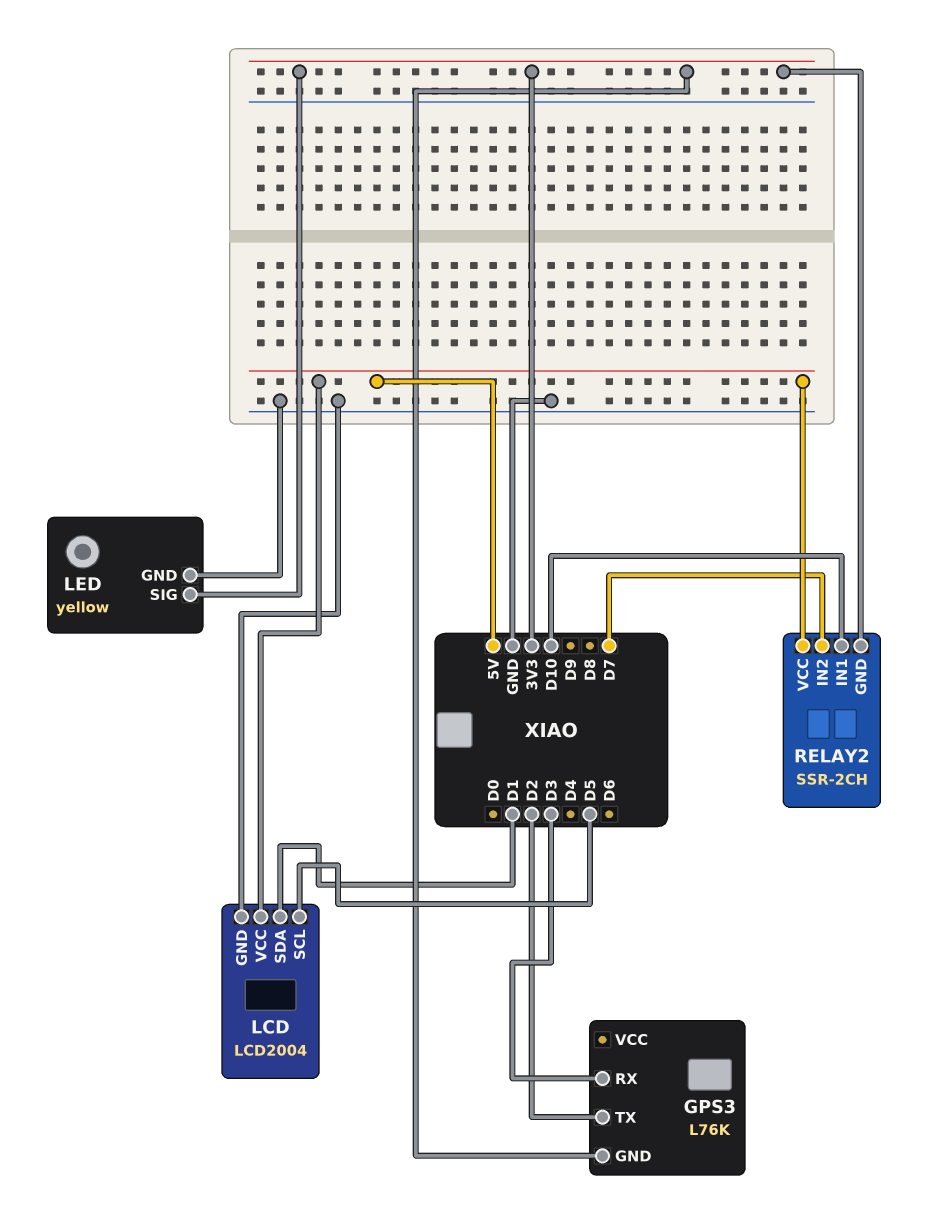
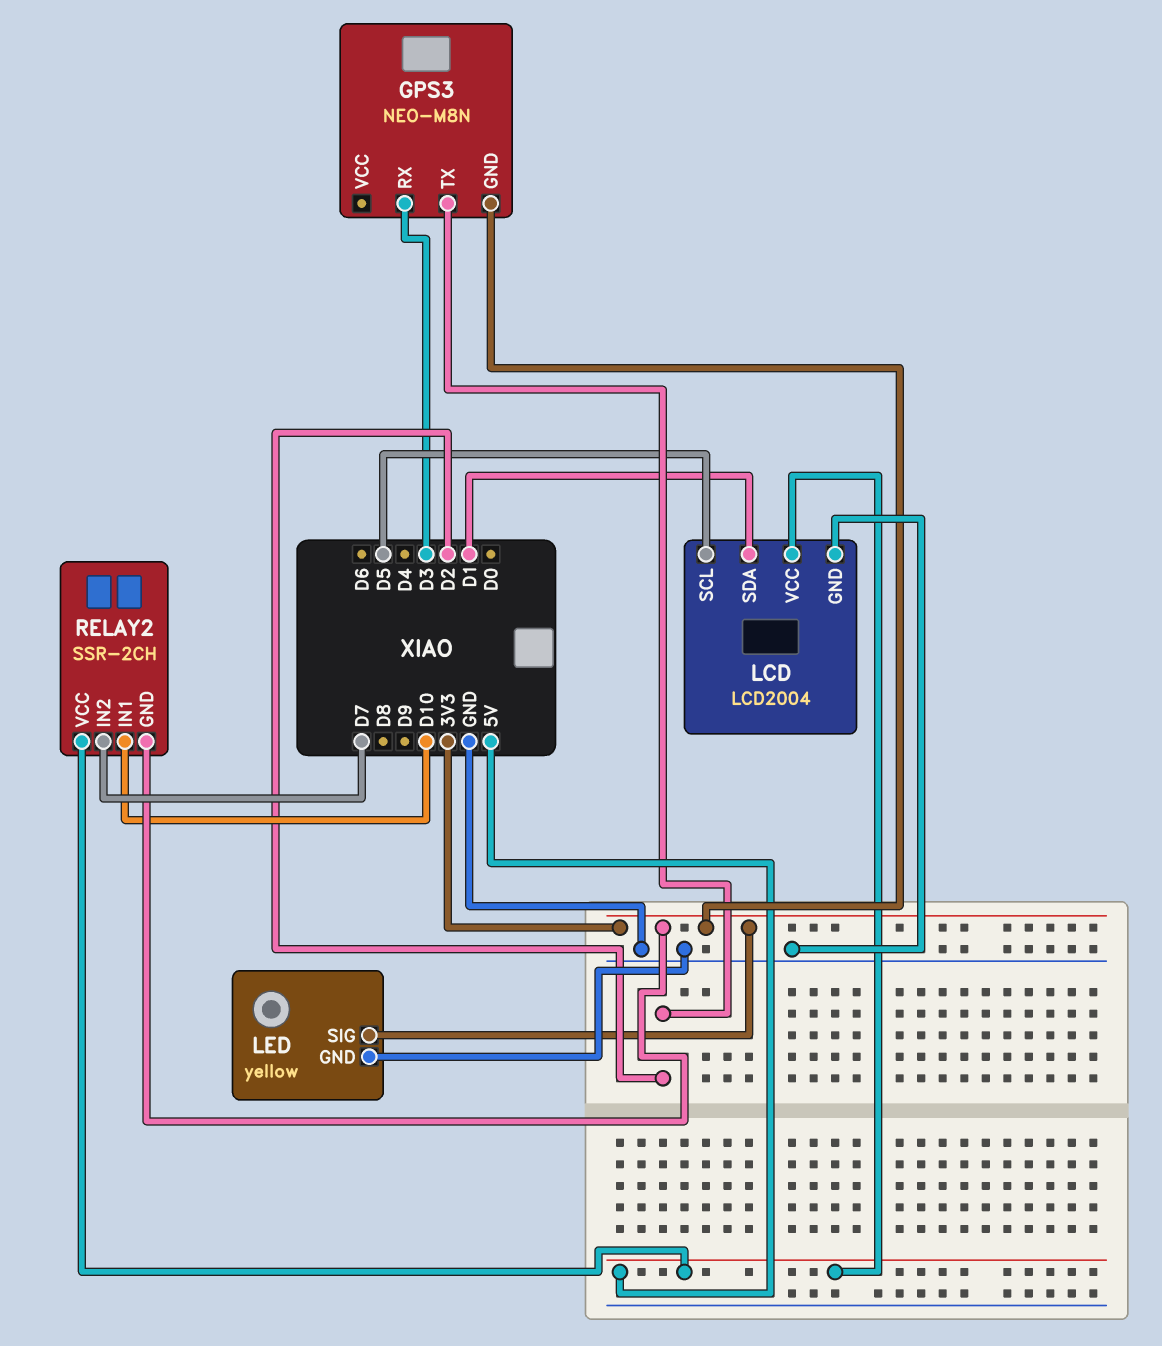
GPS3: L76K -> NEO-M8N

